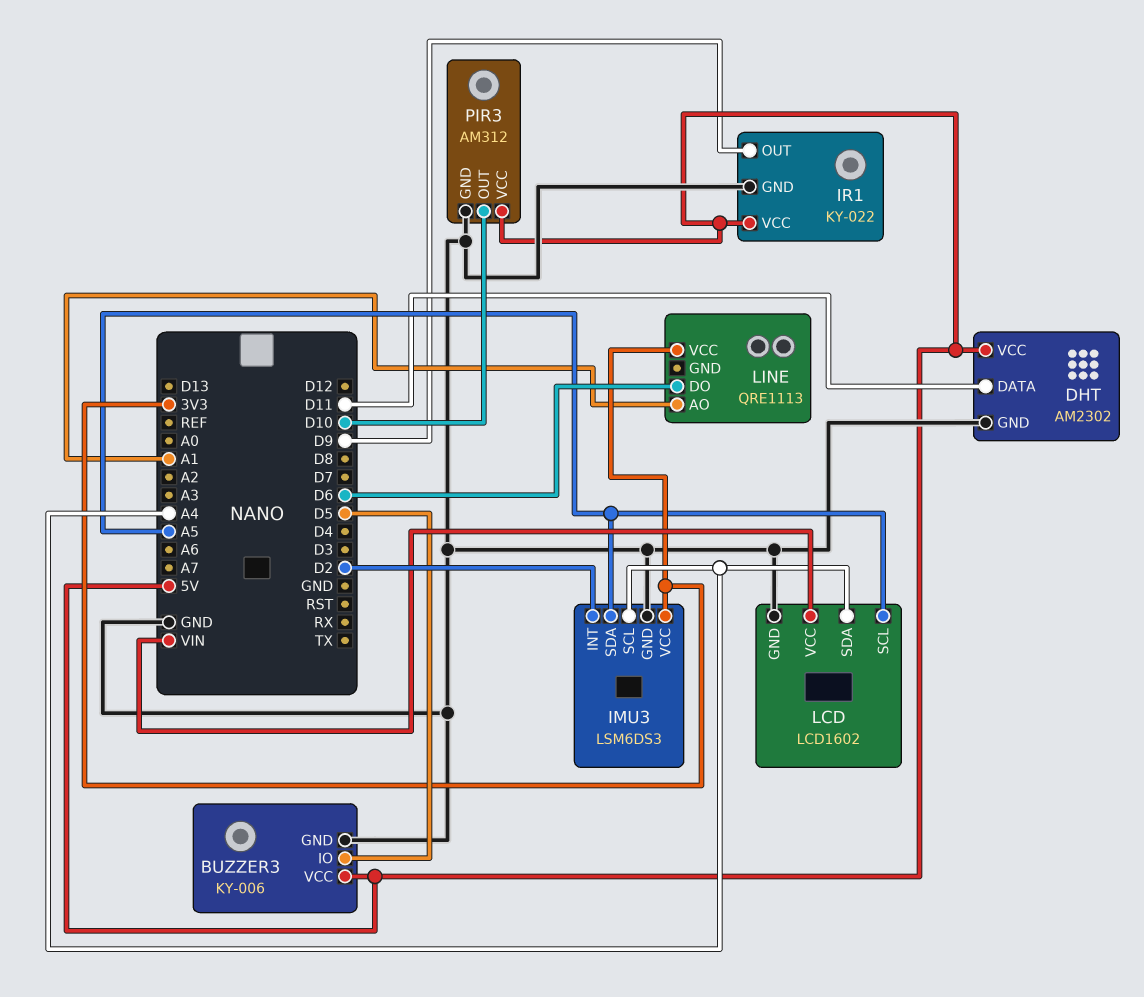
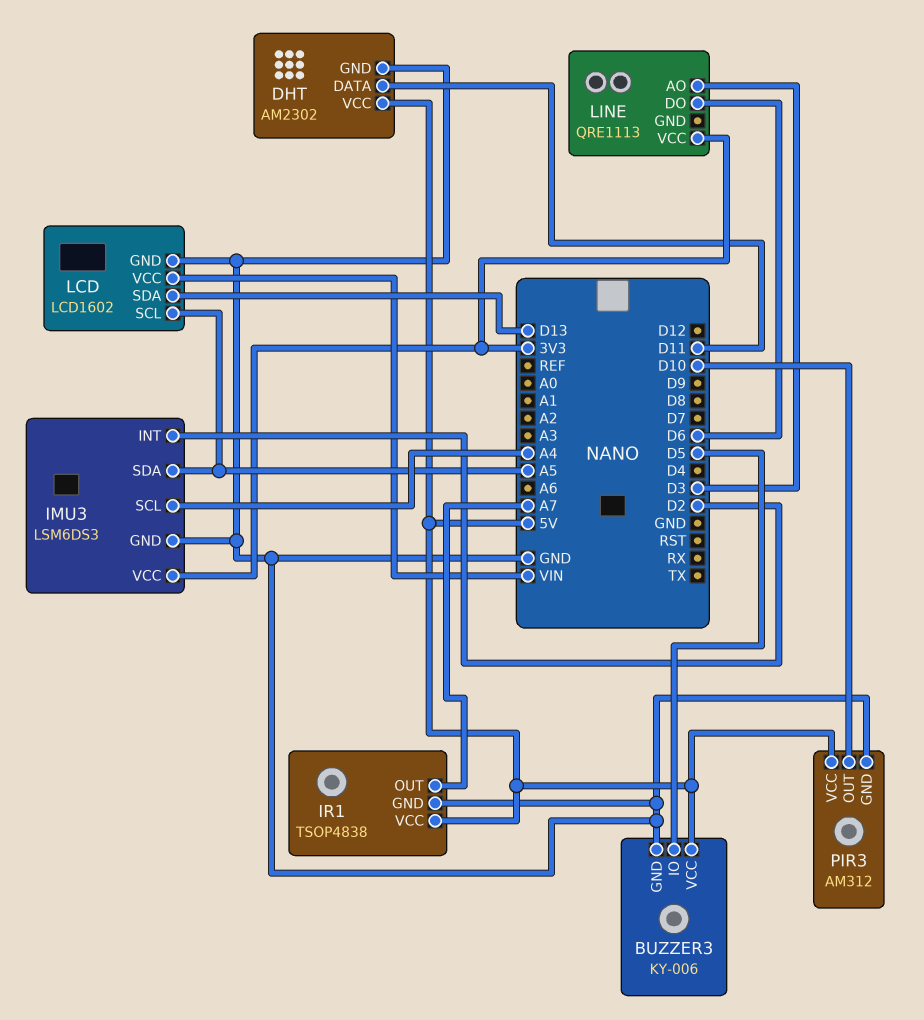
IR1: KY-022 -> TSOP4838
IR1 pin OUT: D9 -> A7
LCD pin SDA: A4 -> D13
LINE pin AO: A1 -> D3

